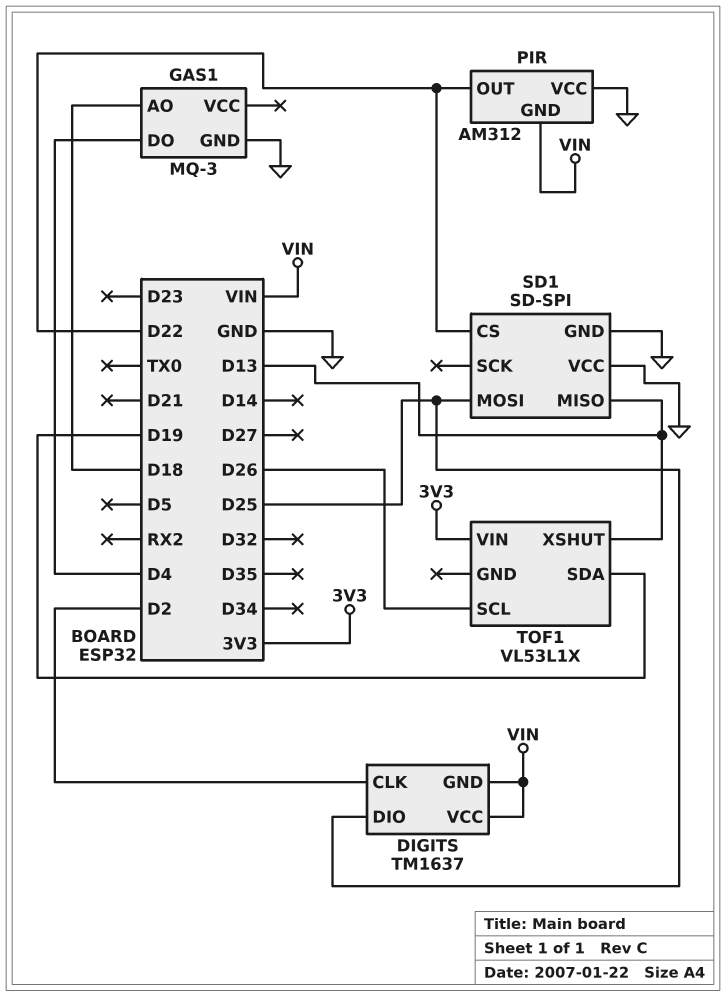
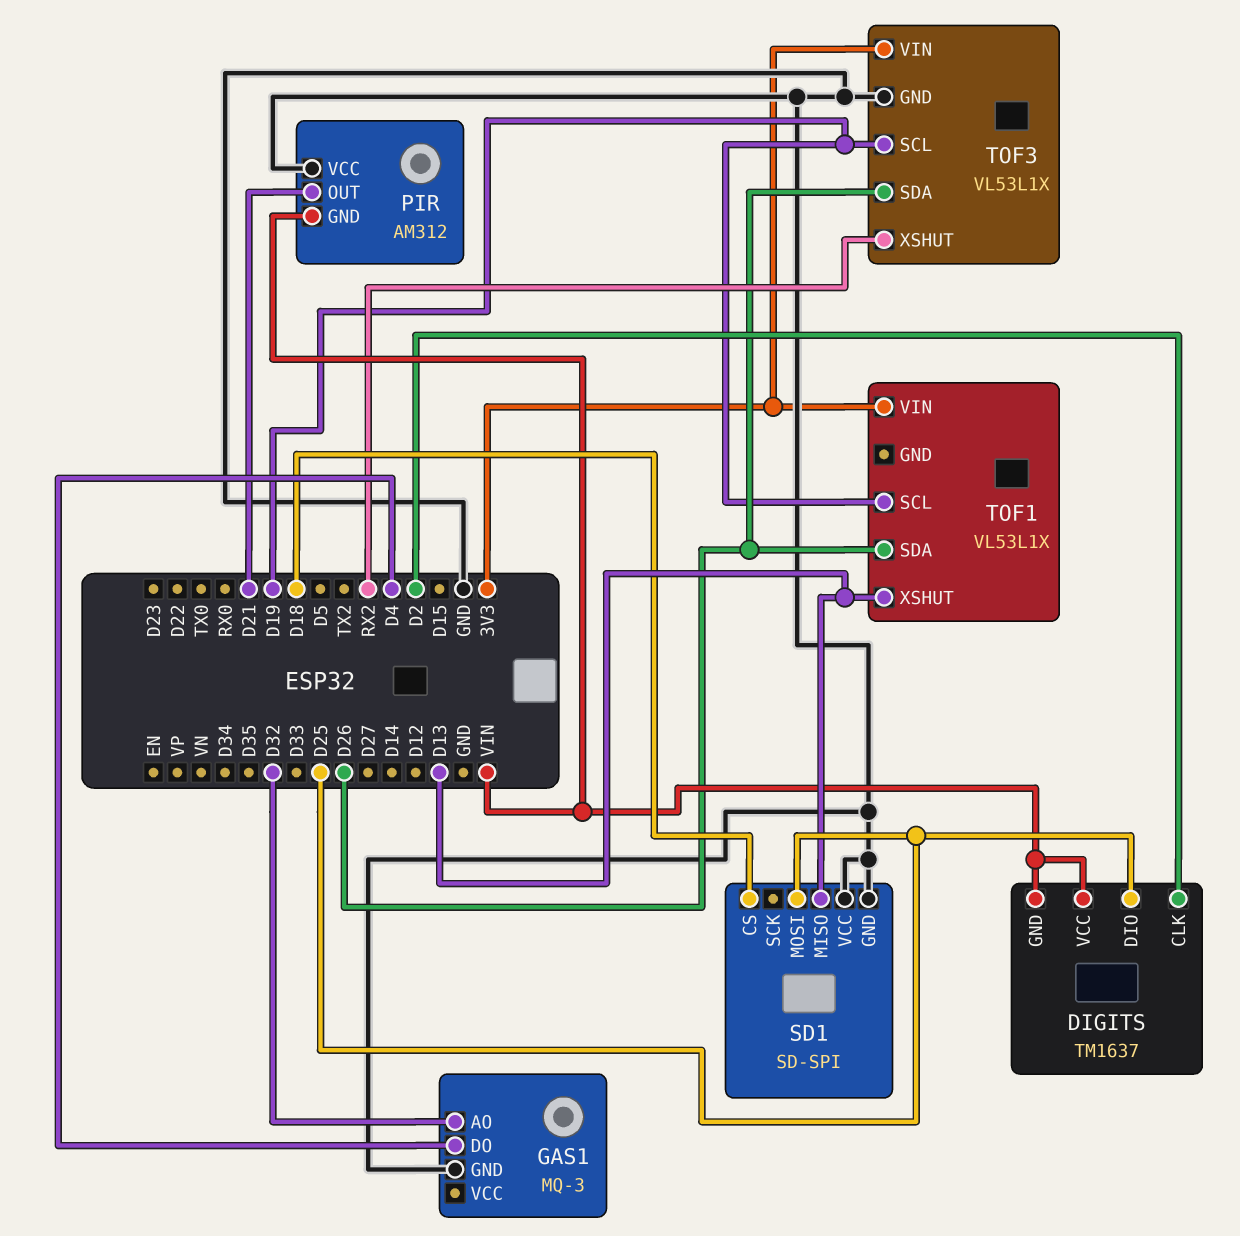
GAS1 pin AO: D18 -> D32
PIR pin OUT: D22 -> D21
SD1 pin CS: D22 -> D18
TOF1 pin SCL: D26 -> D19
TOF1 pin SDA: D19 -> D26
TOF3: none -> VL53L1X
TOF3 pin GND: none -> GND
TOF3 pin SCL: none -> D19
TOF3 pin SDA: none -> D26
TOF3 pin VIN: none -> 3V3
TOF3 pin XSHUT: none -> RX2

